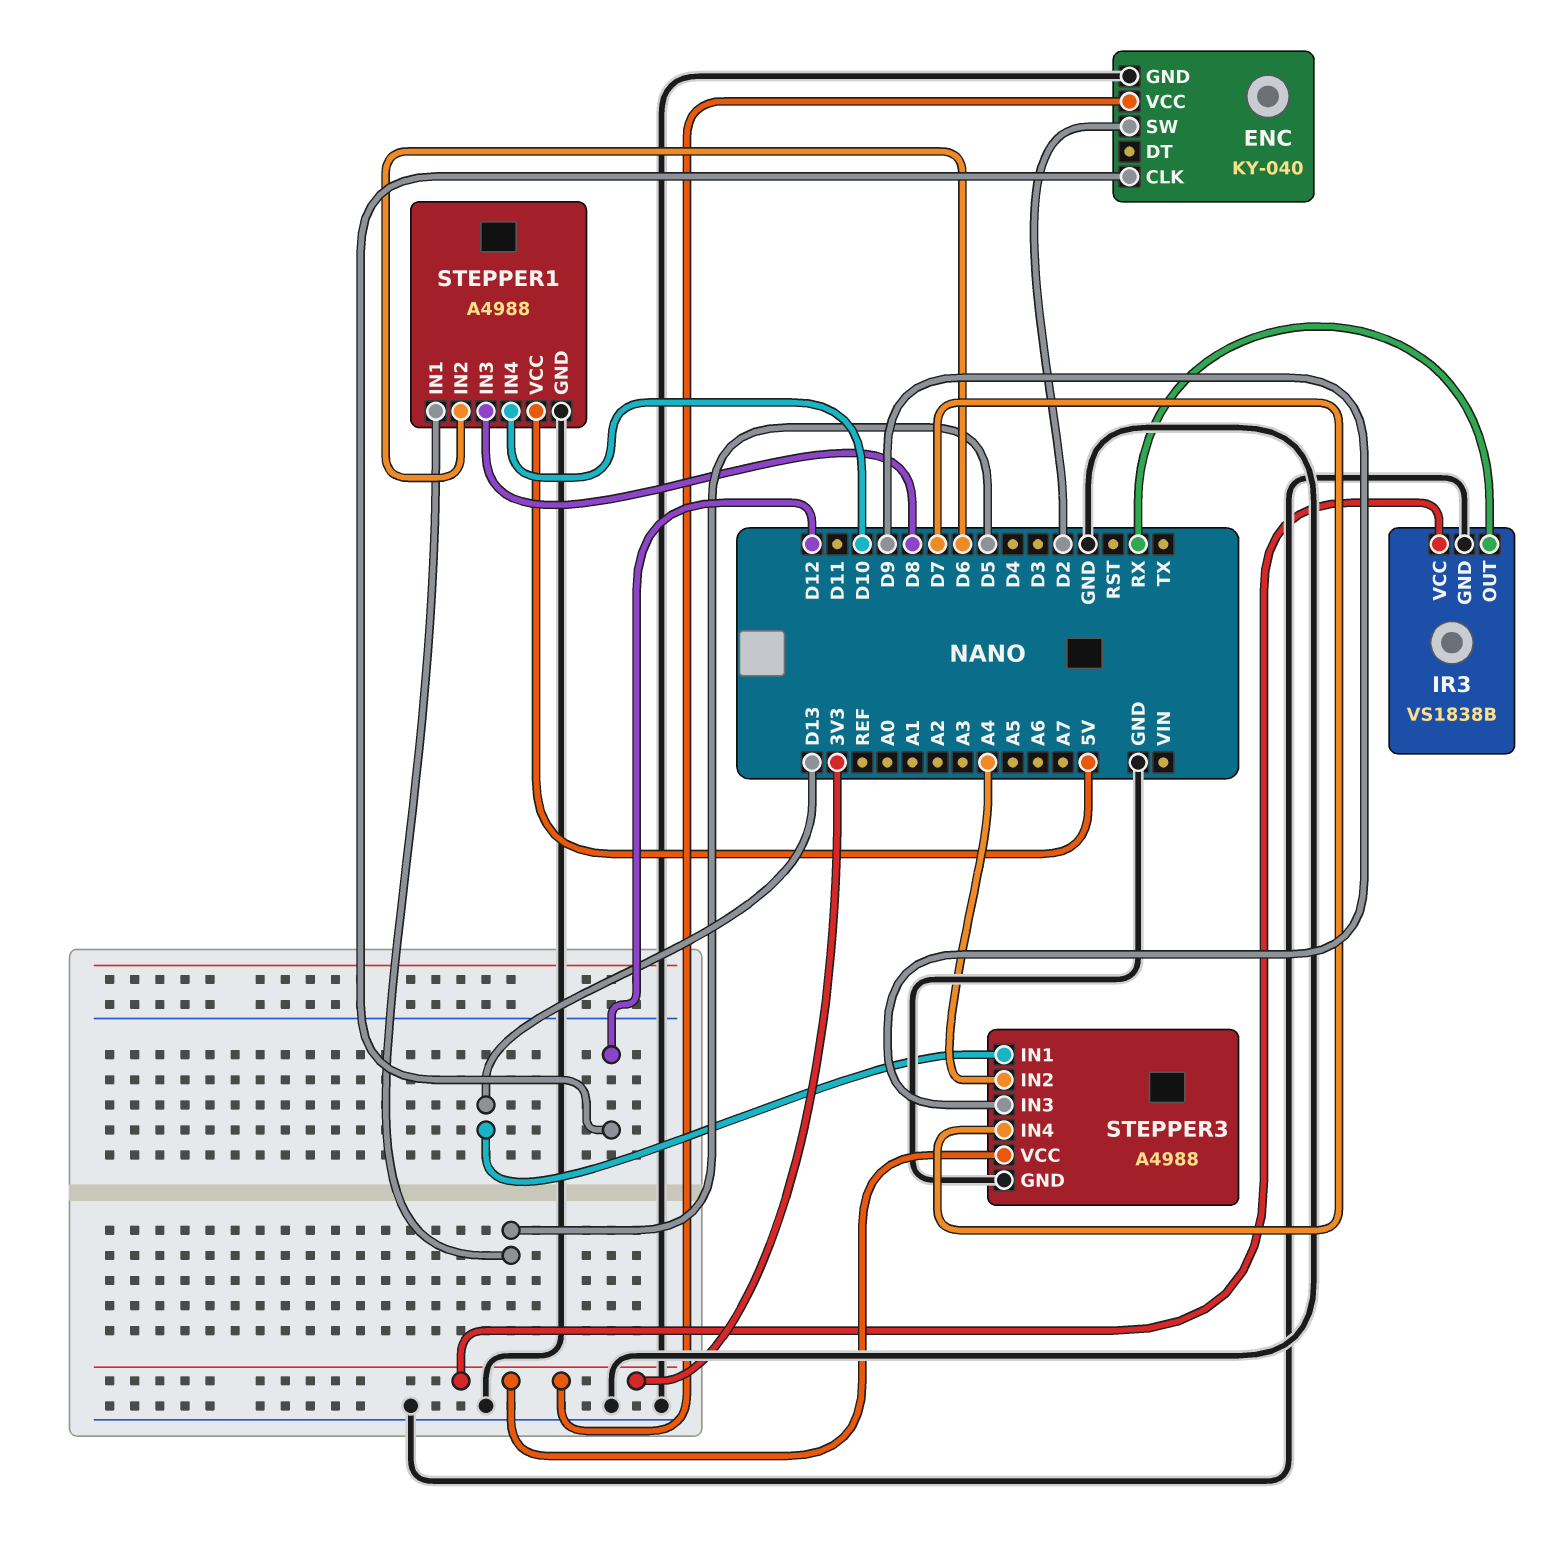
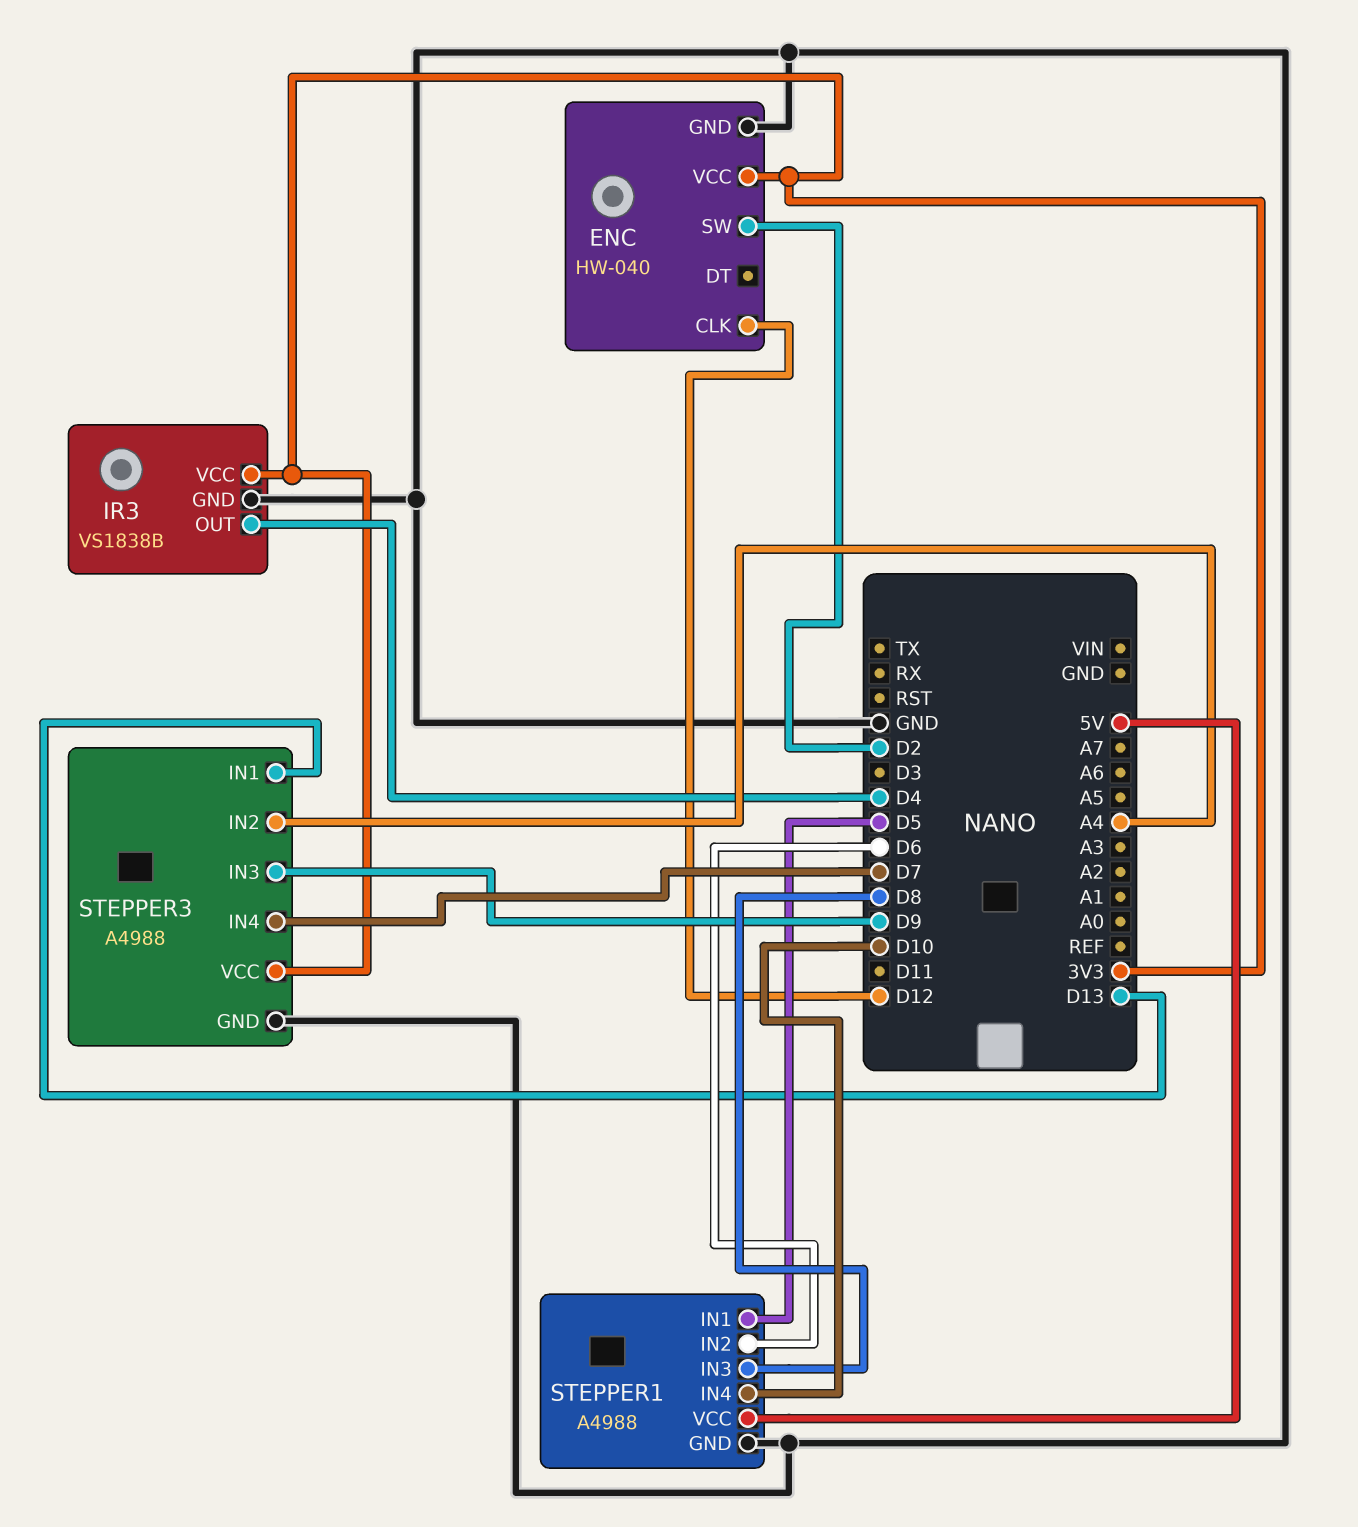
ENC: KY-040 -> HW-040
IR3 pin OUT: RX -> D4

